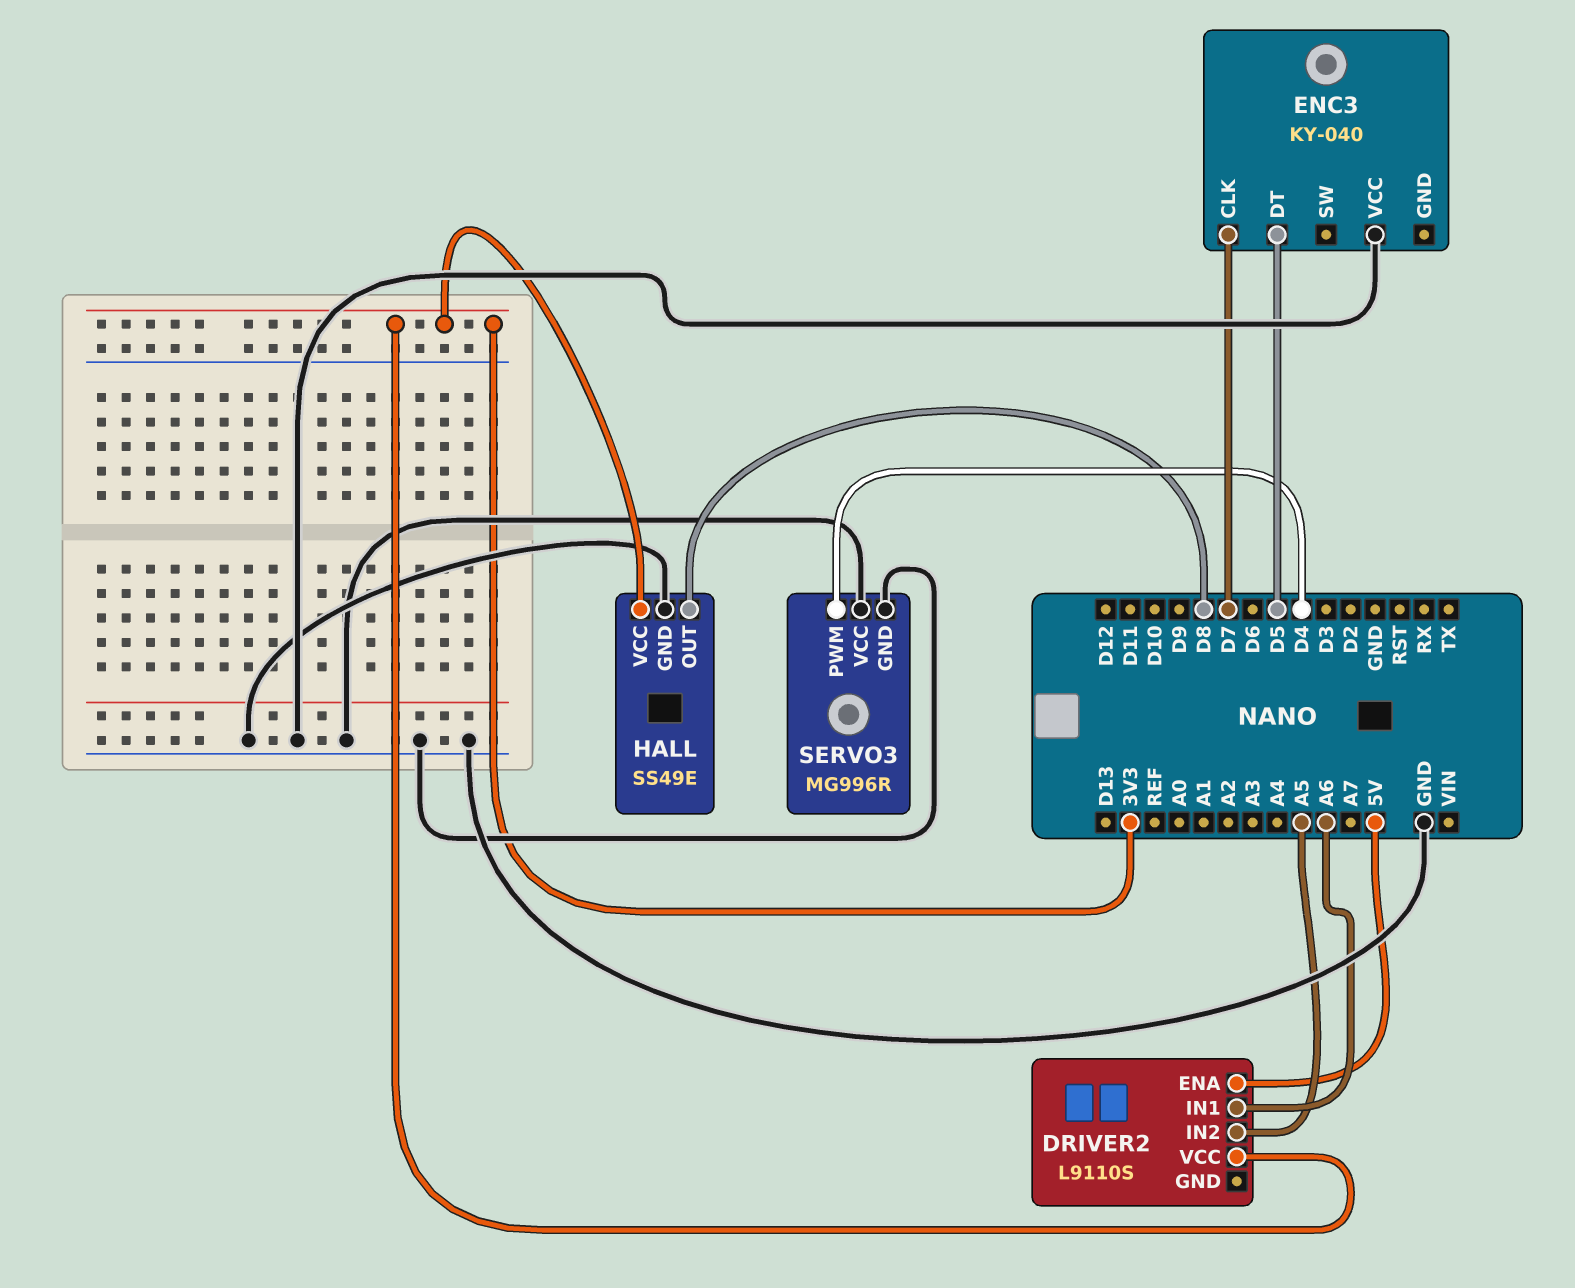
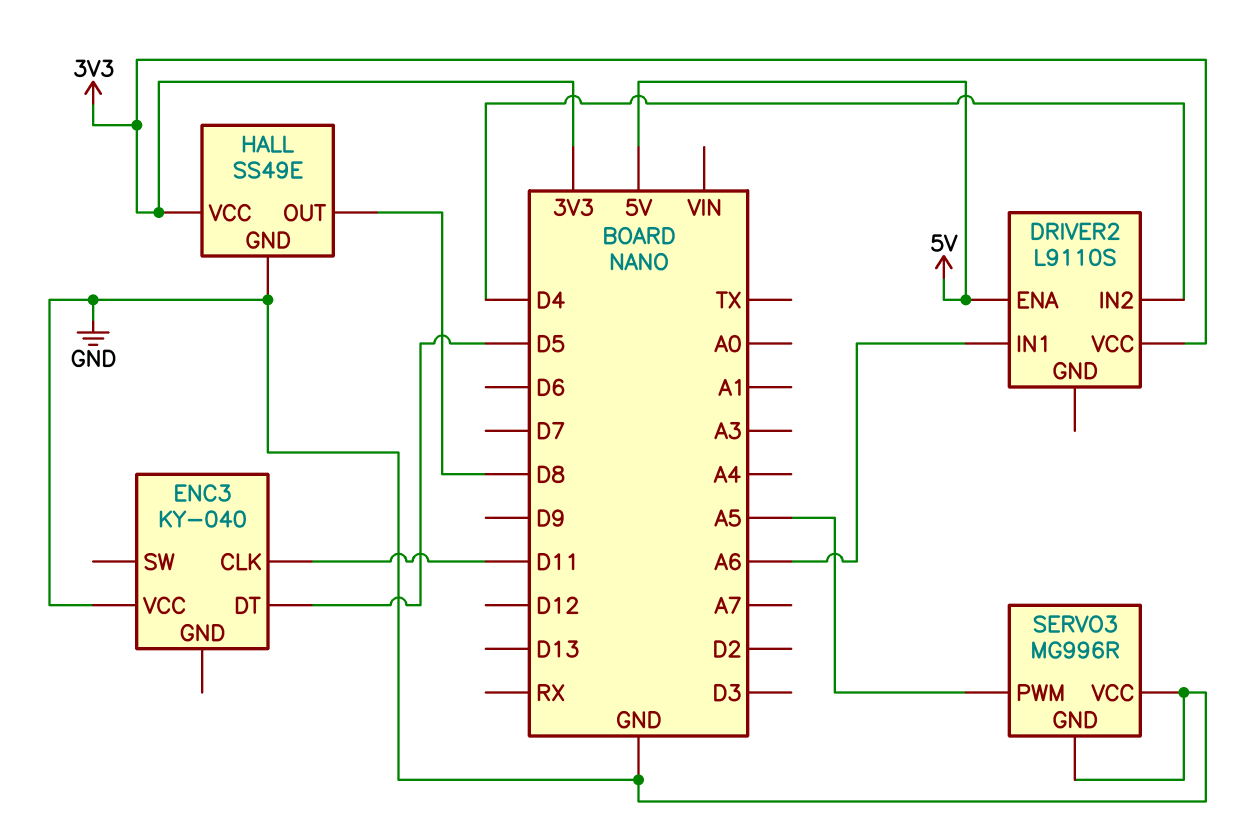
DRIVER2 pin IN2: A5 -> D4
ENC3 pin CLK: D7 -> D11
SERVO3 pin PWM: D4 -> A5

